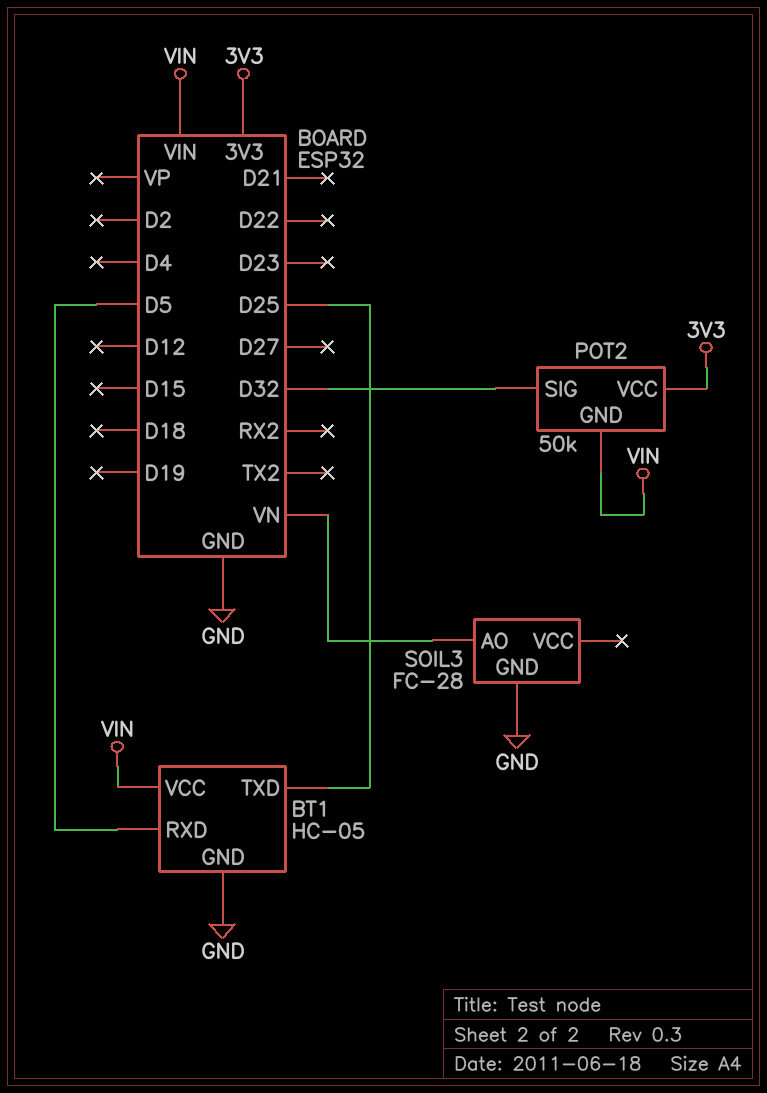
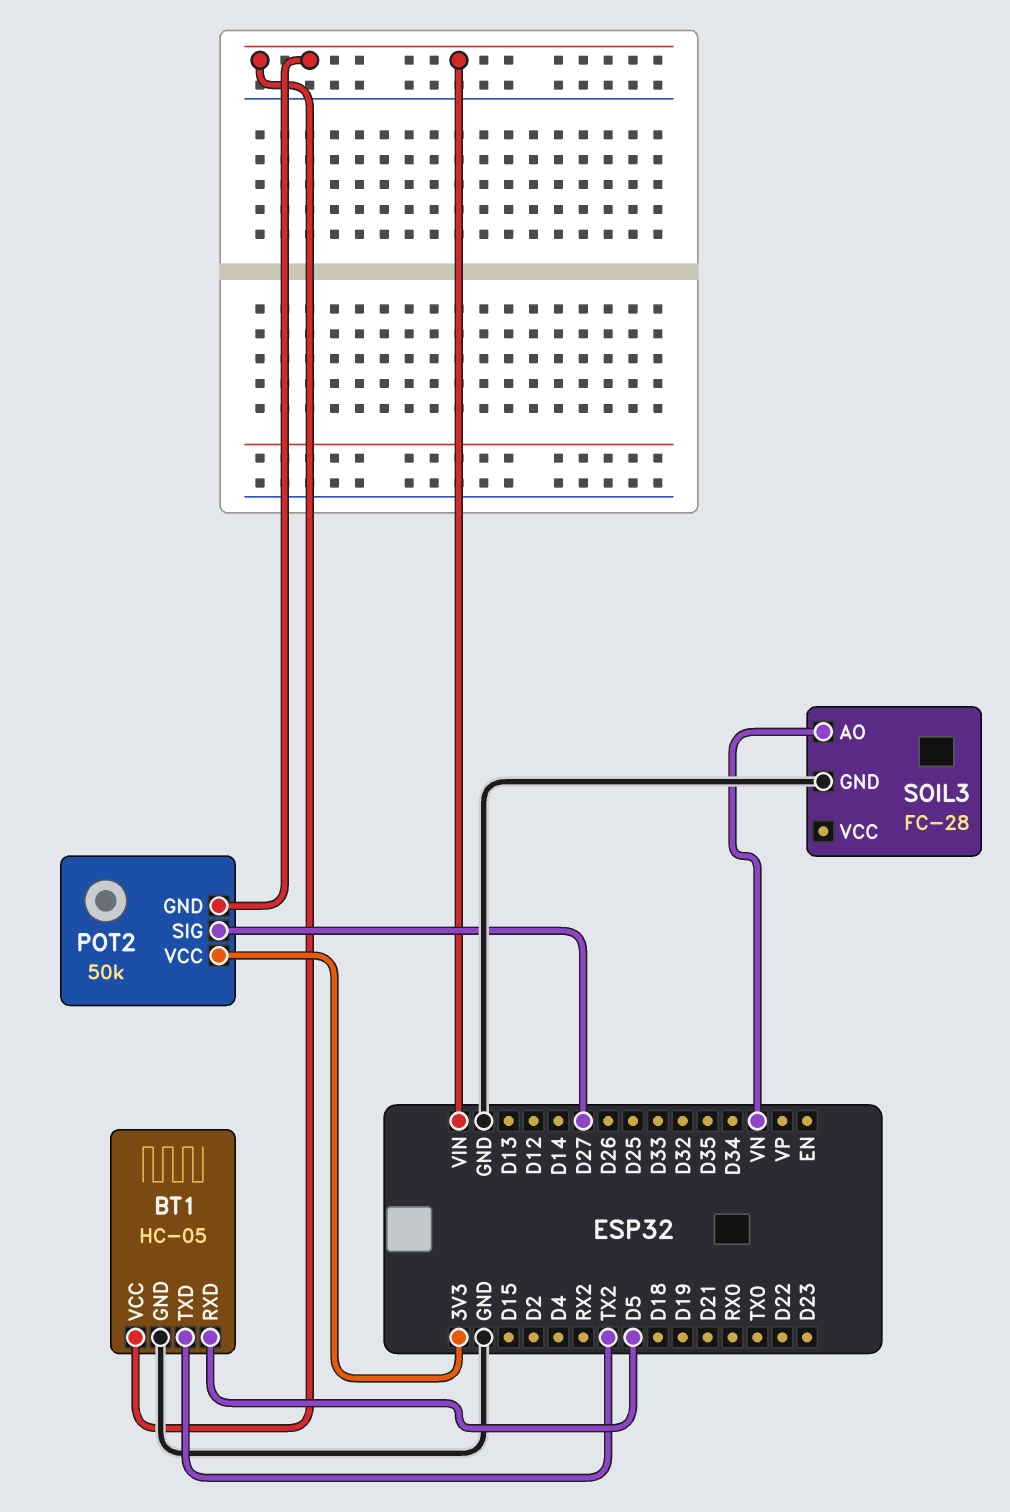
BT1 pin TXD: D25 -> TX2
POT2 pin SIG: D32 -> D27

